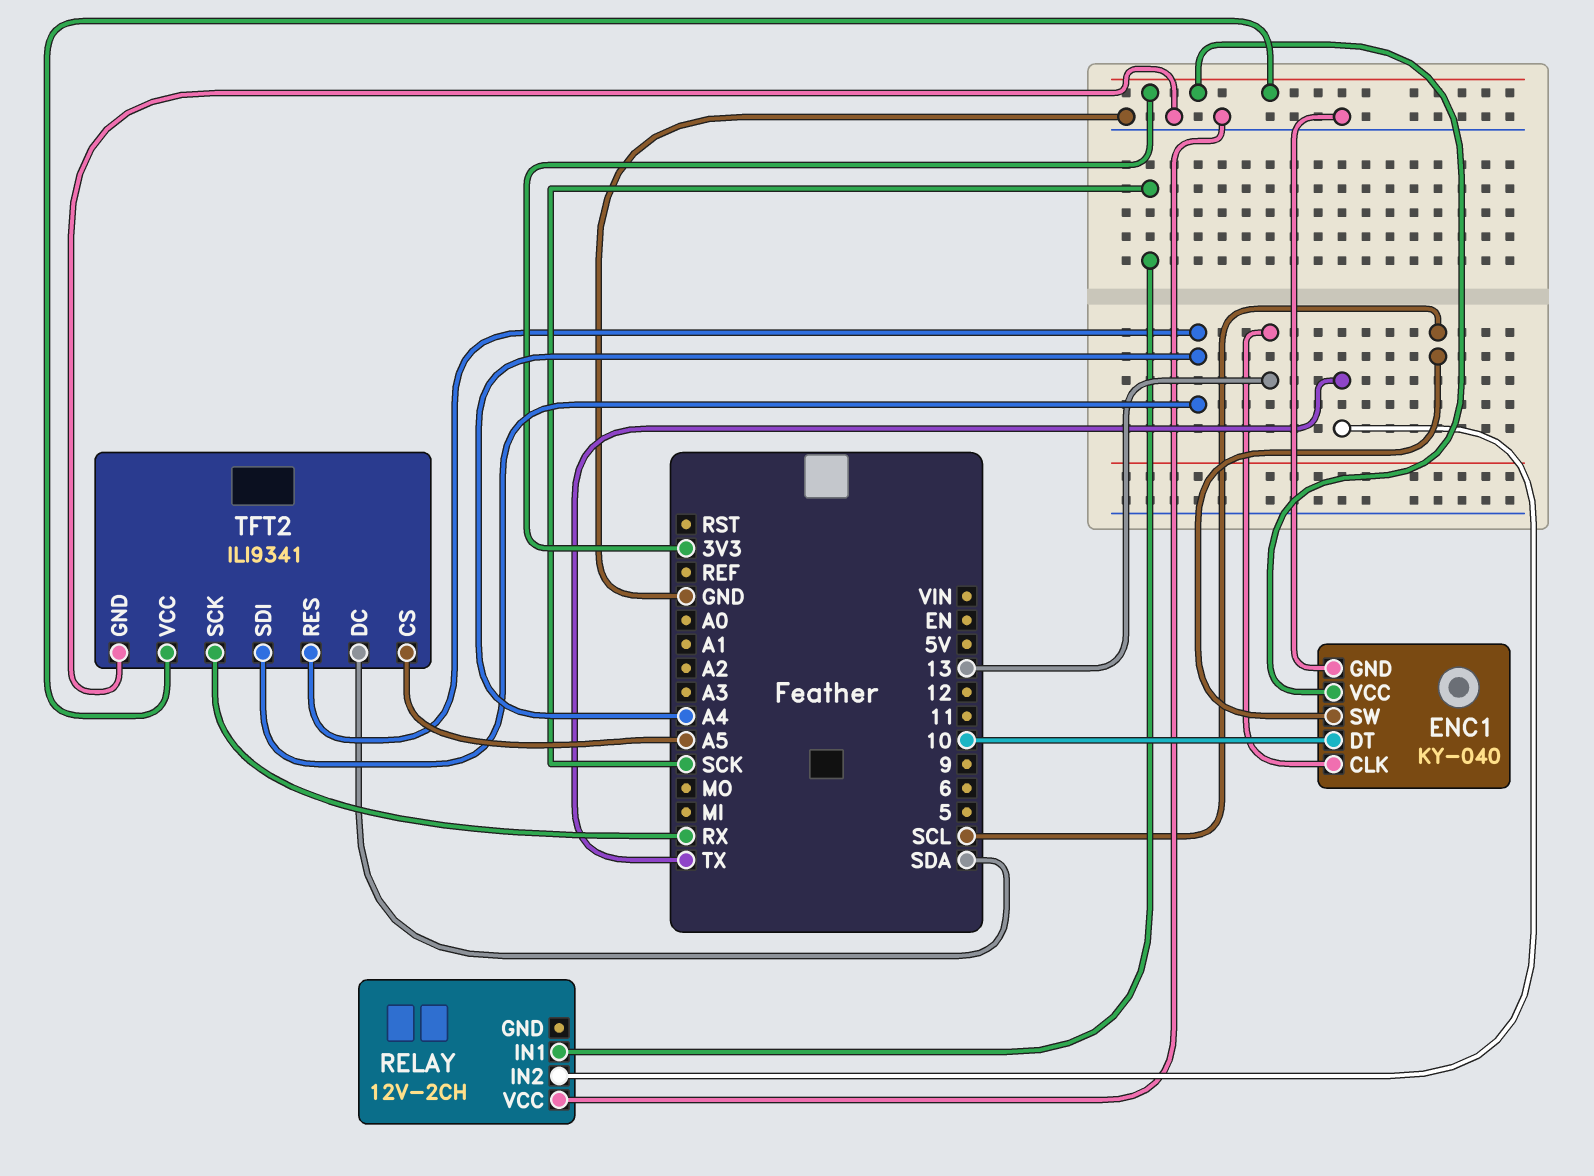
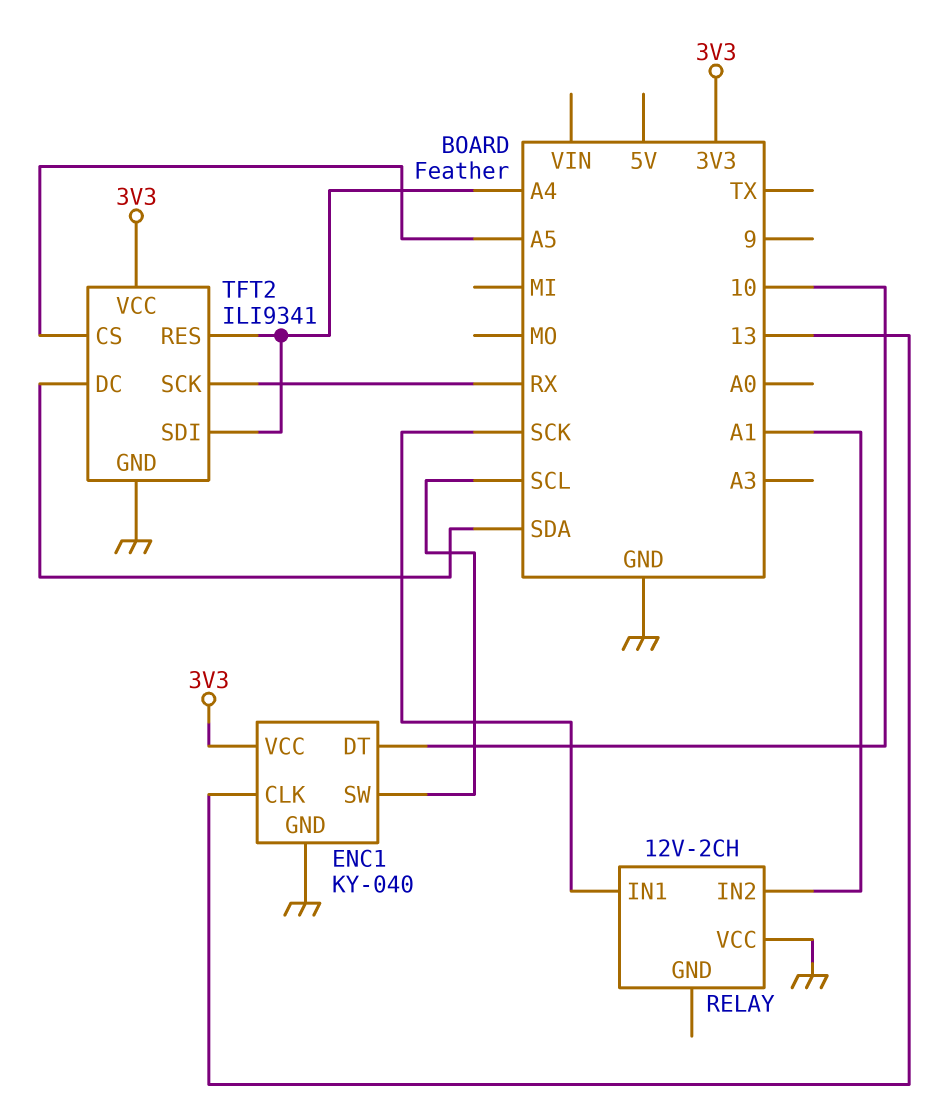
RELAY pin IN2: TX -> A1

